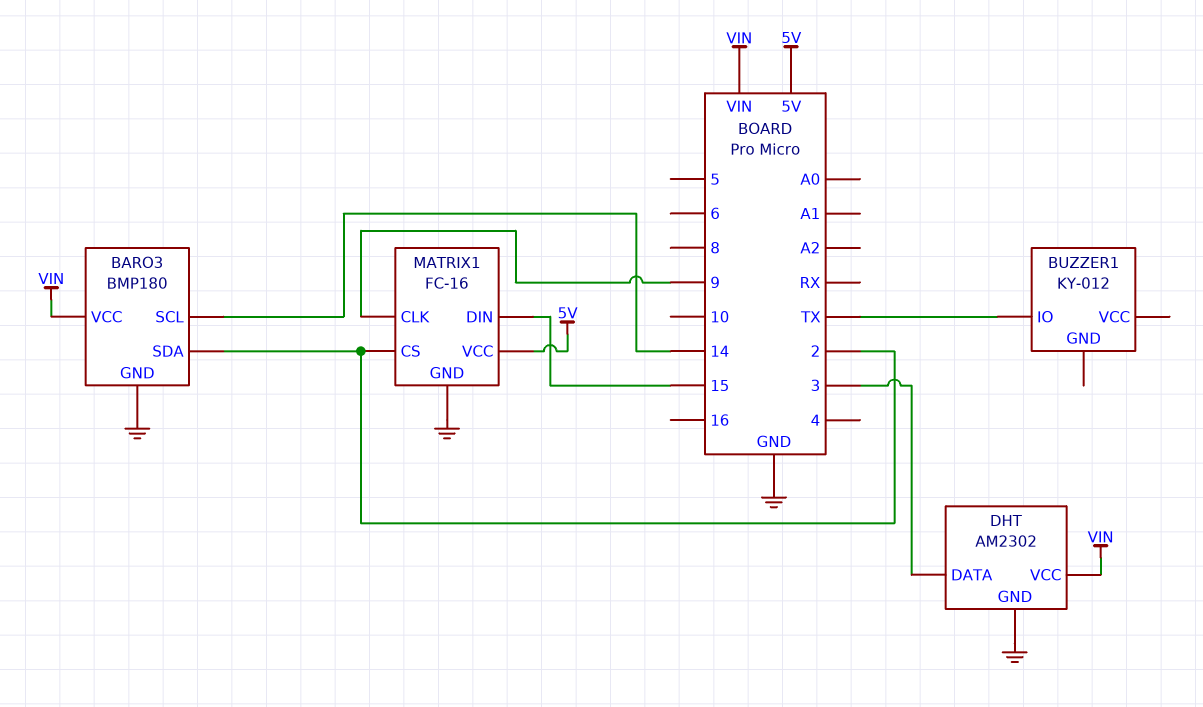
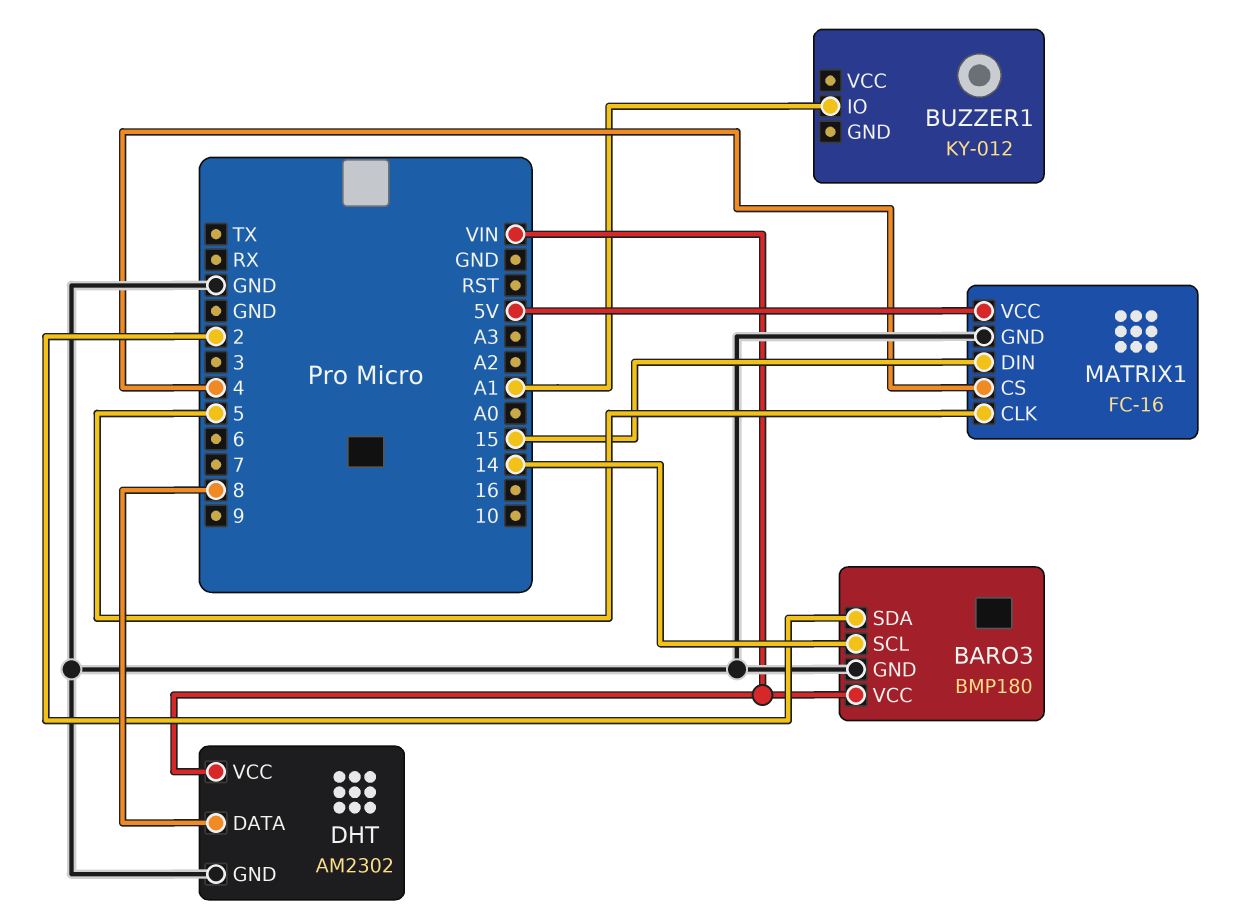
BUZZER1 pin IO: TX -> A1
DHT pin DATA: 3 -> 8
MATRIX1 pin CLK: 9 -> 5
MATRIX1 pin CS: 2 -> 4

